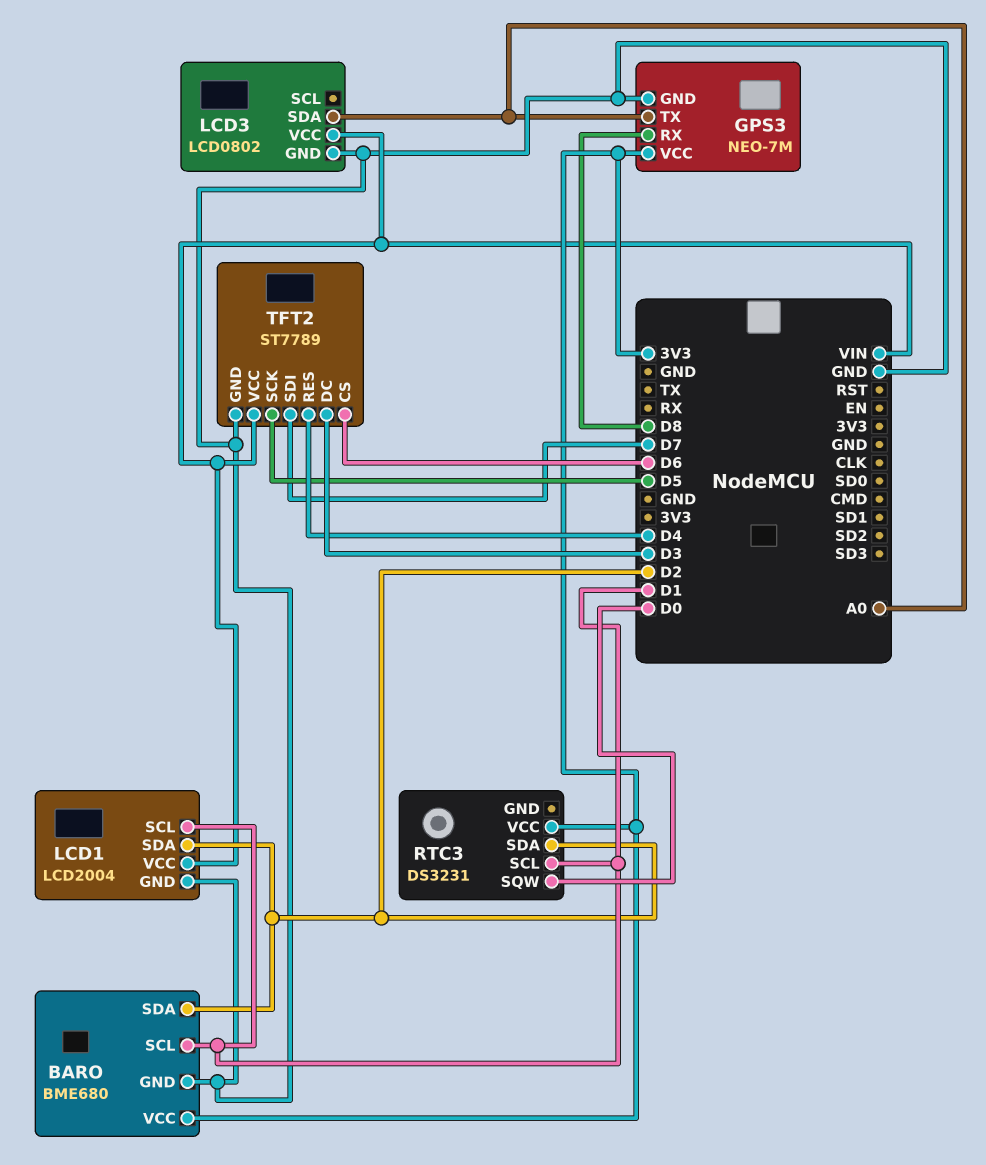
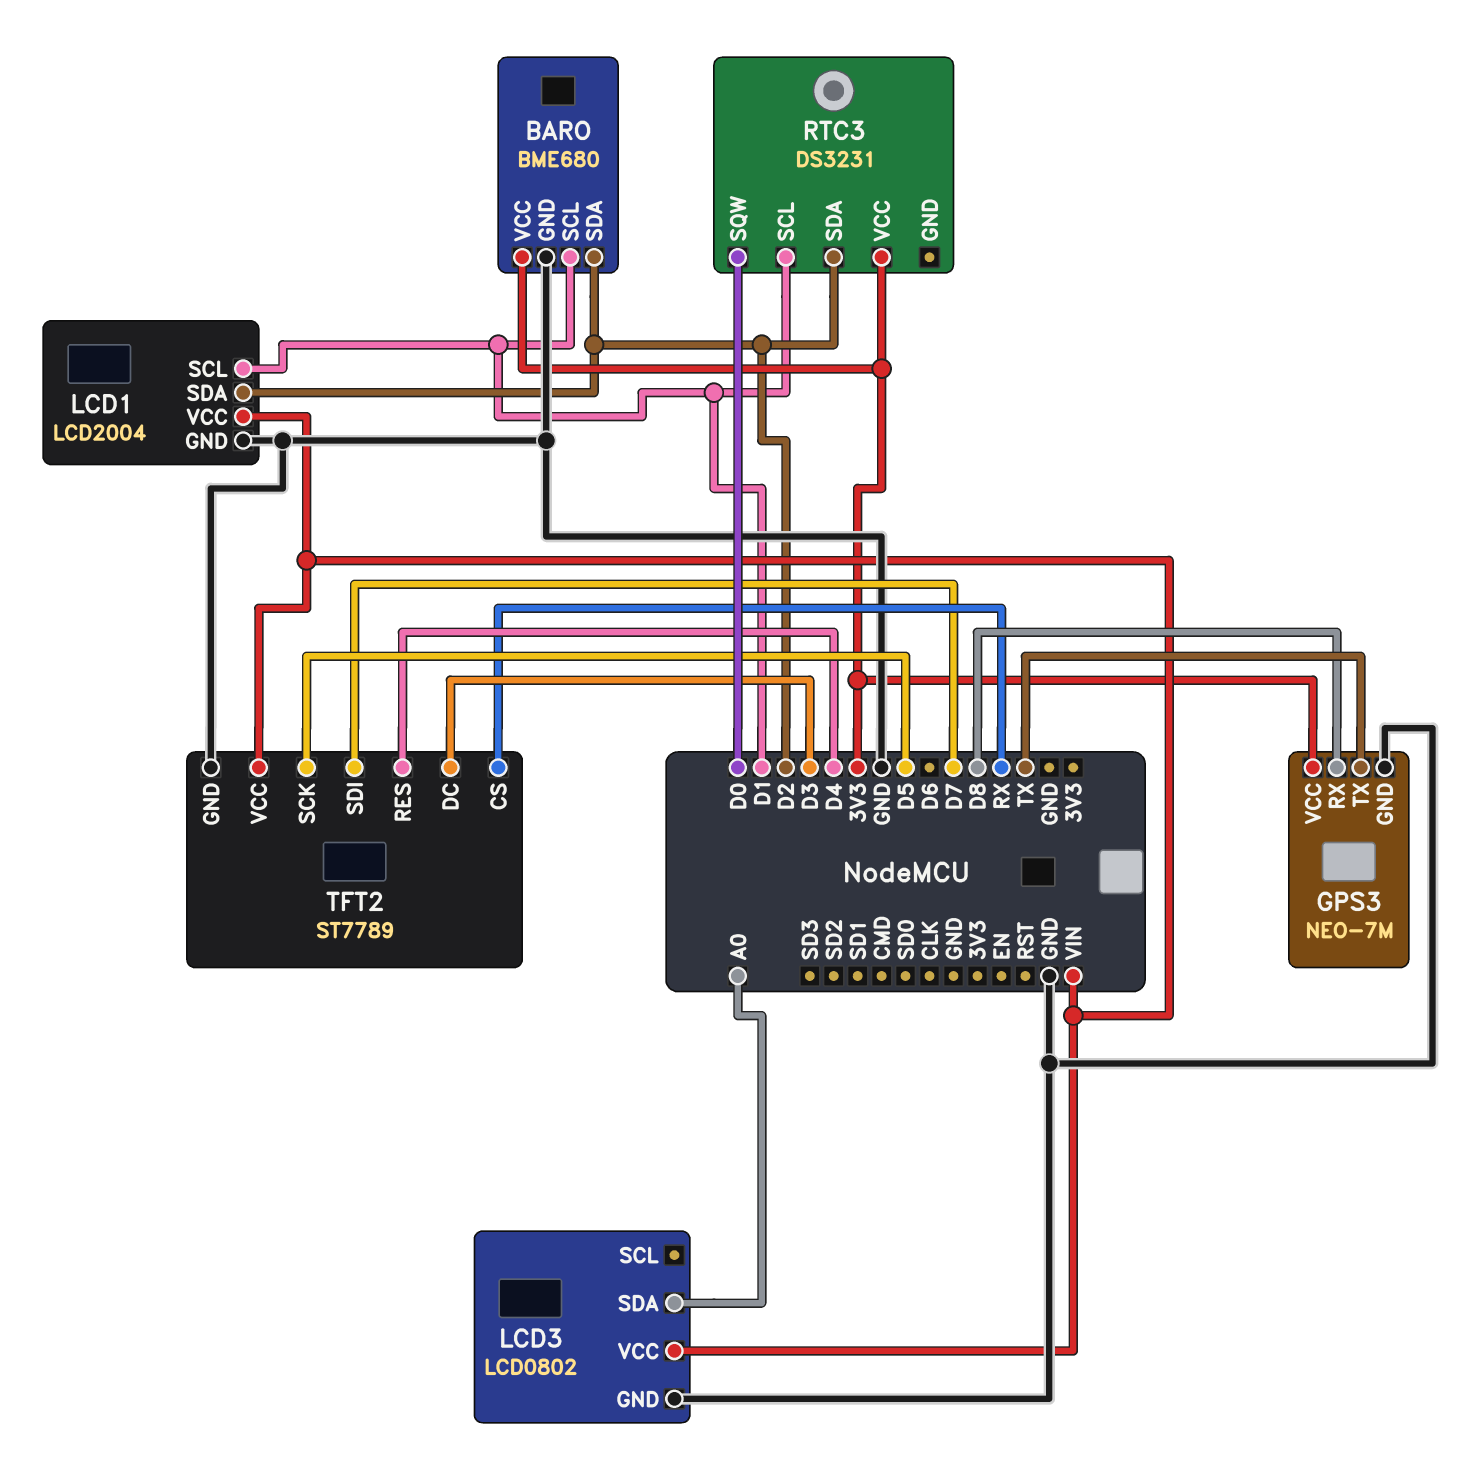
GPS3 pin TX: A0 -> TX
TFT2 pin CS: D6 -> RX

